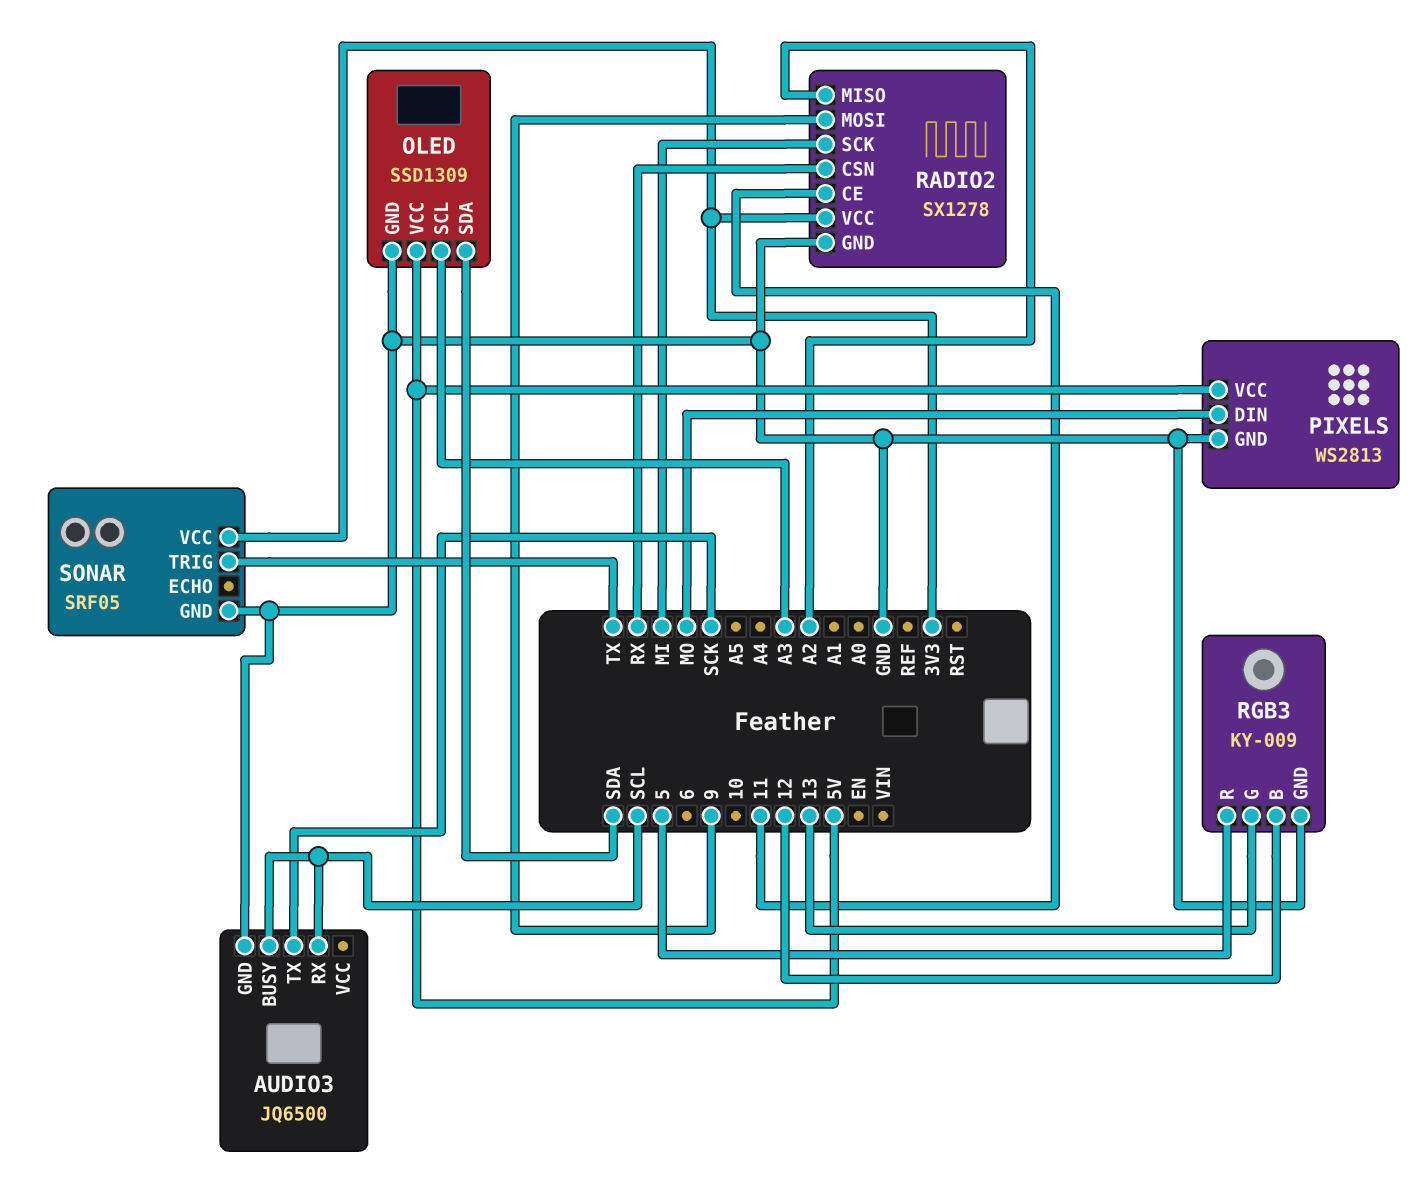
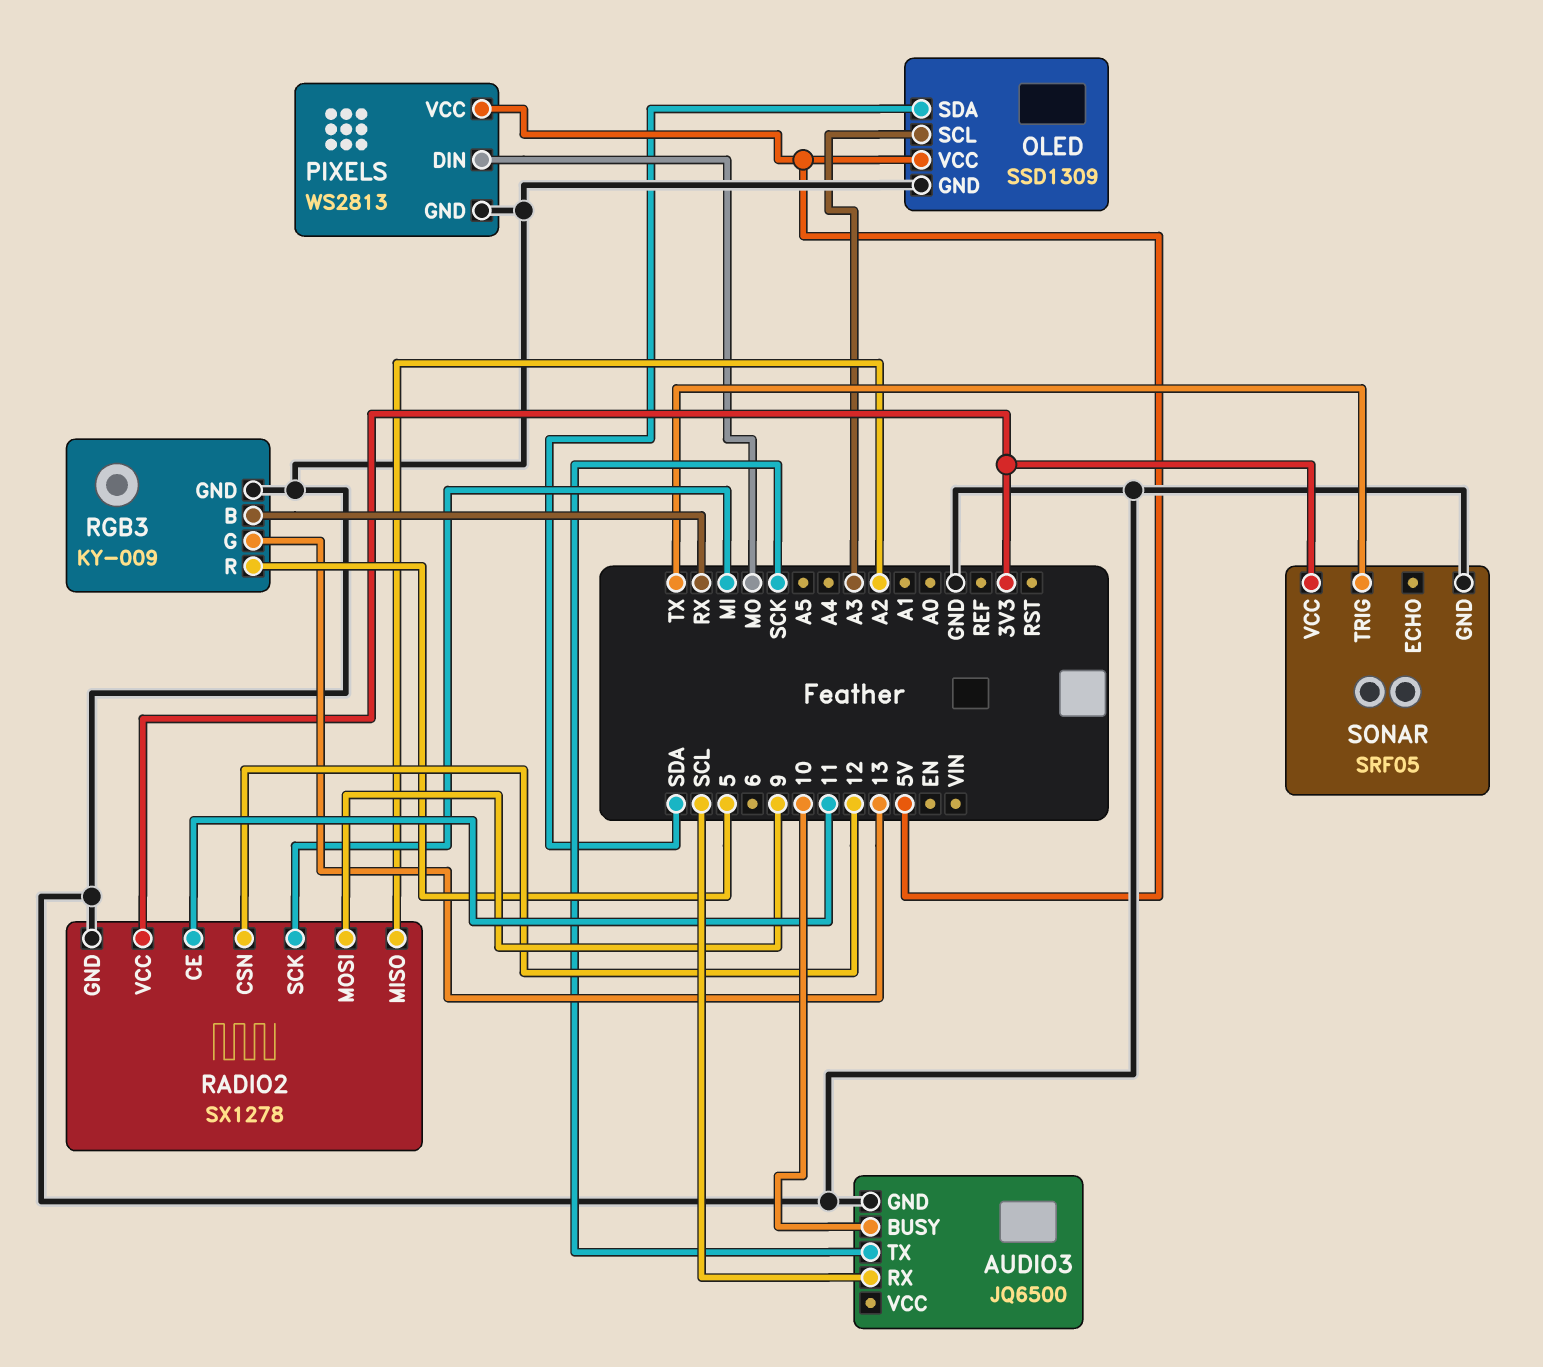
AUDIO3 pin BUSY: SCL -> 10
RADIO2 pin CSN: RX -> 12
RGB3 pin B: 12 -> RX

